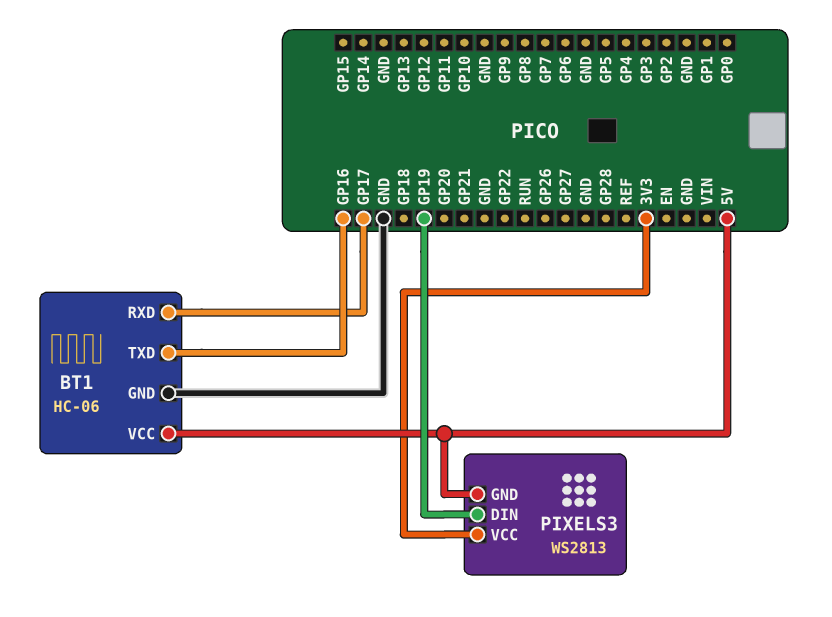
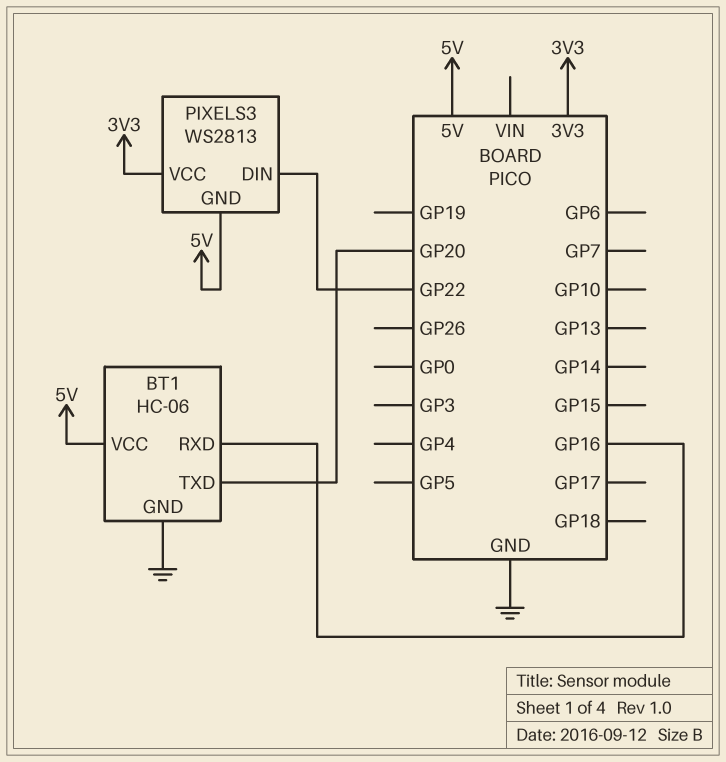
BT1 pin RXD: GP17 -> GP16
BT1 pin TXD: GP16 -> GP20
PIXELS3 pin DIN: GP19 -> GP22

